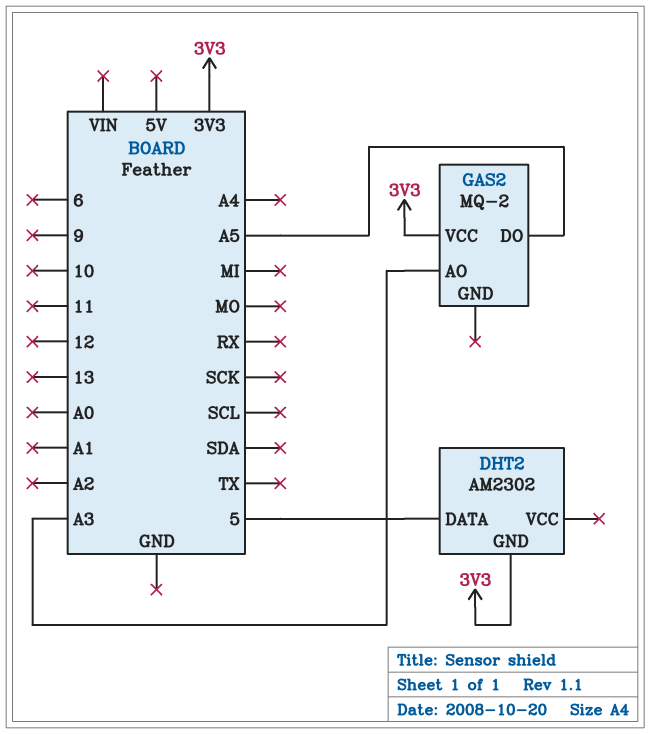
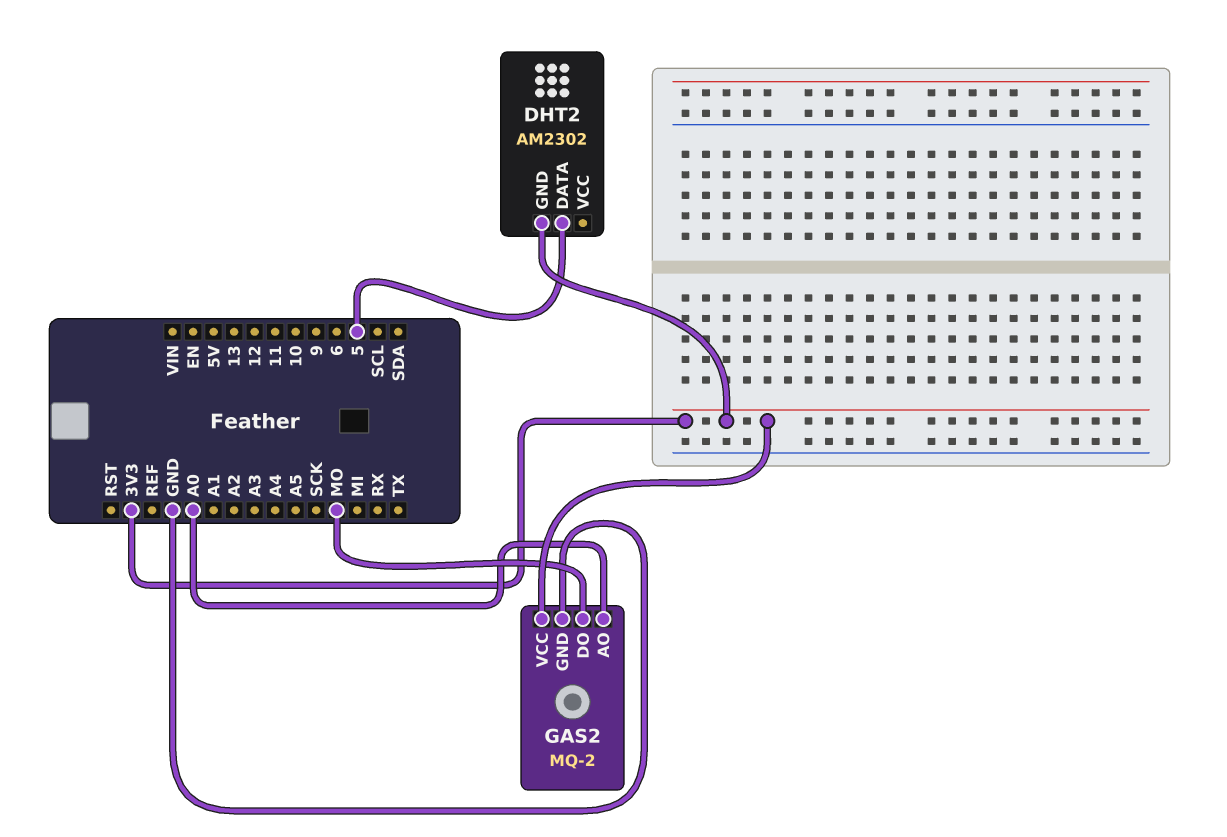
GAS2 pin AO: A3 -> A0
GAS2 pin DO: A5 -> MO
GAS2 pin GND: none -> GND

